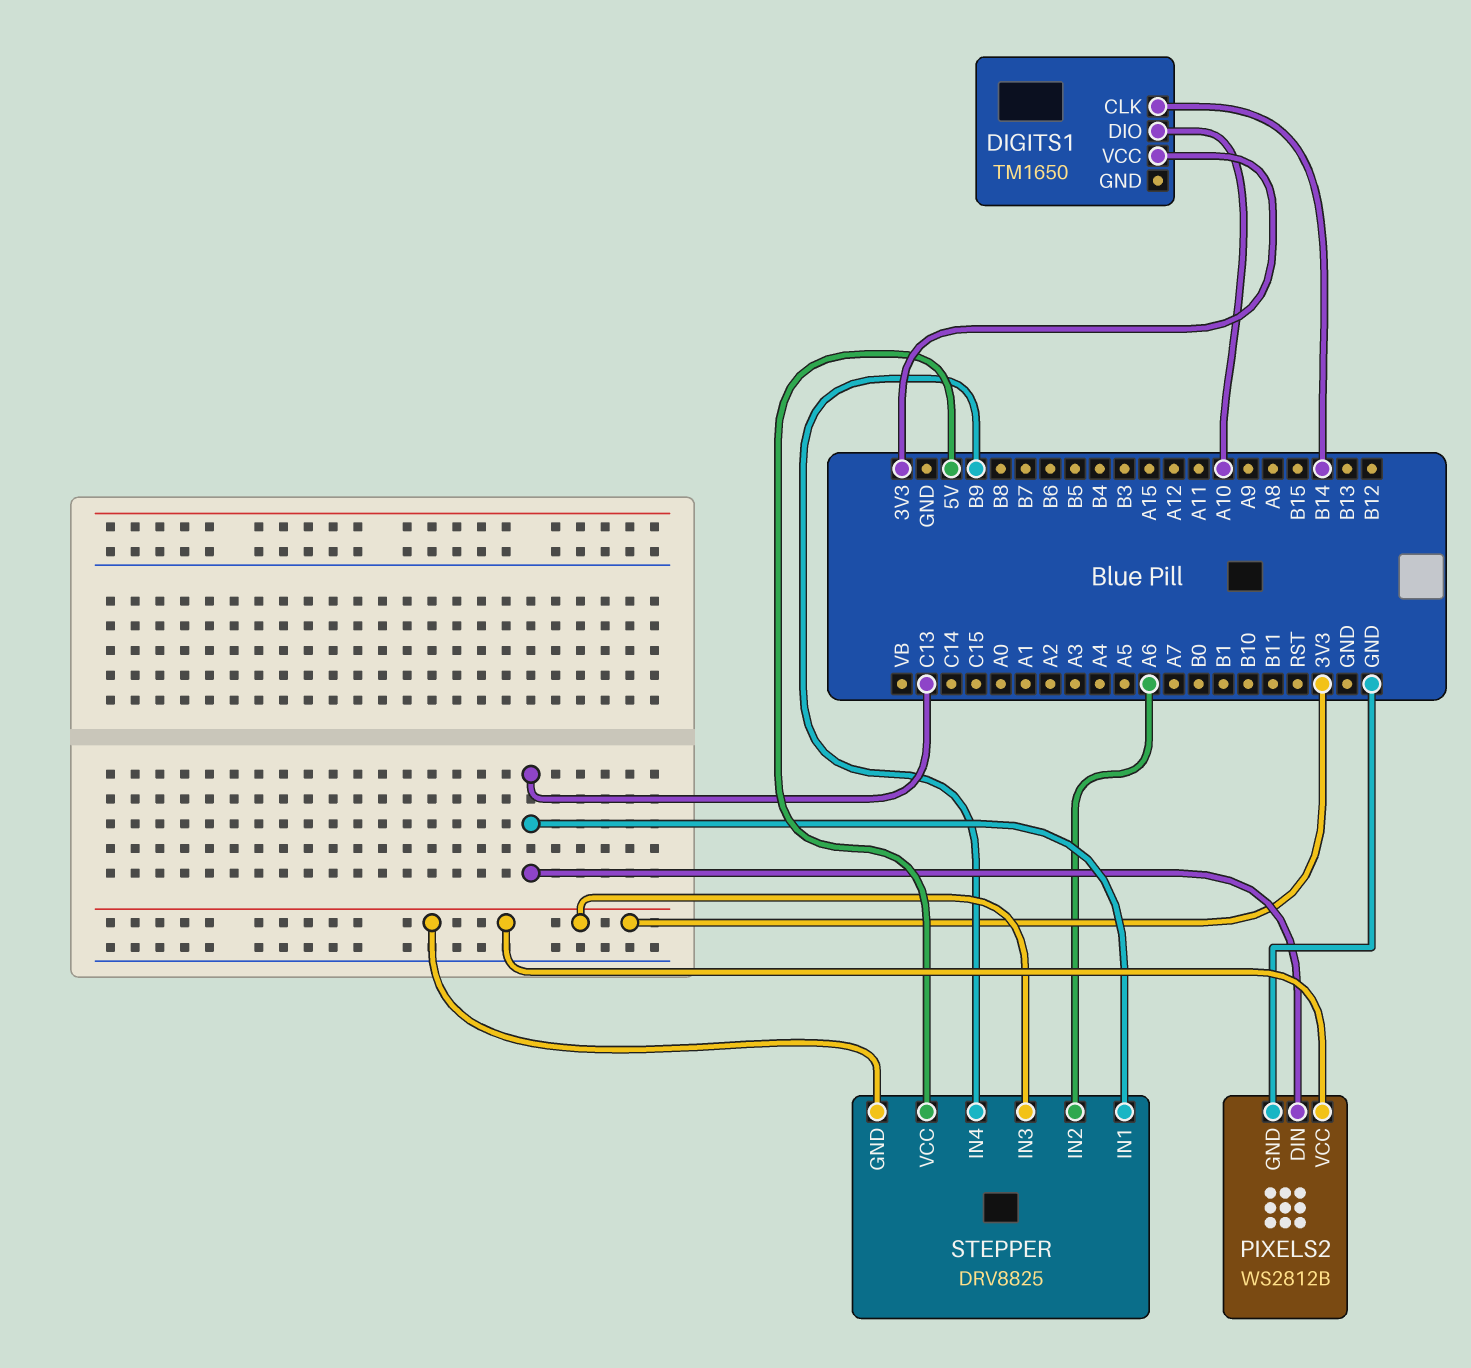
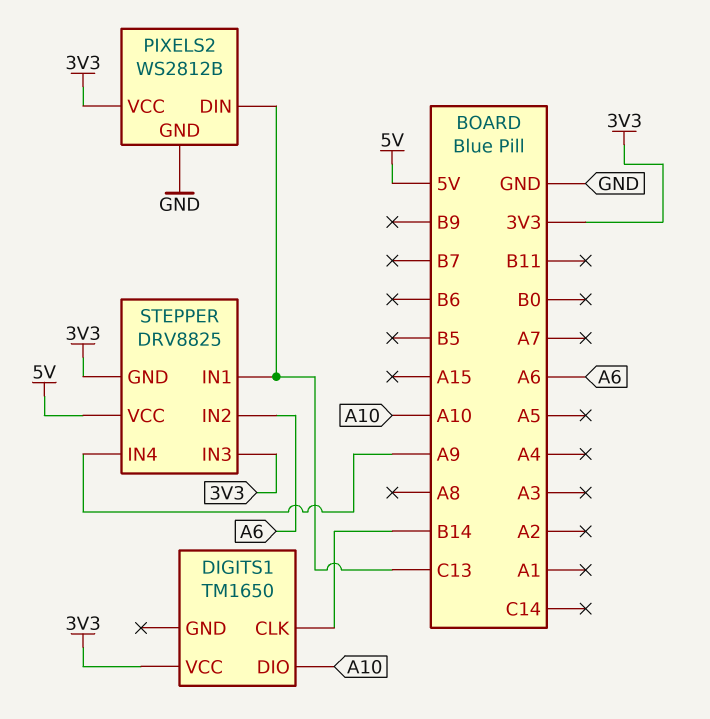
STEPPER pin IN4: B9 -> A9

